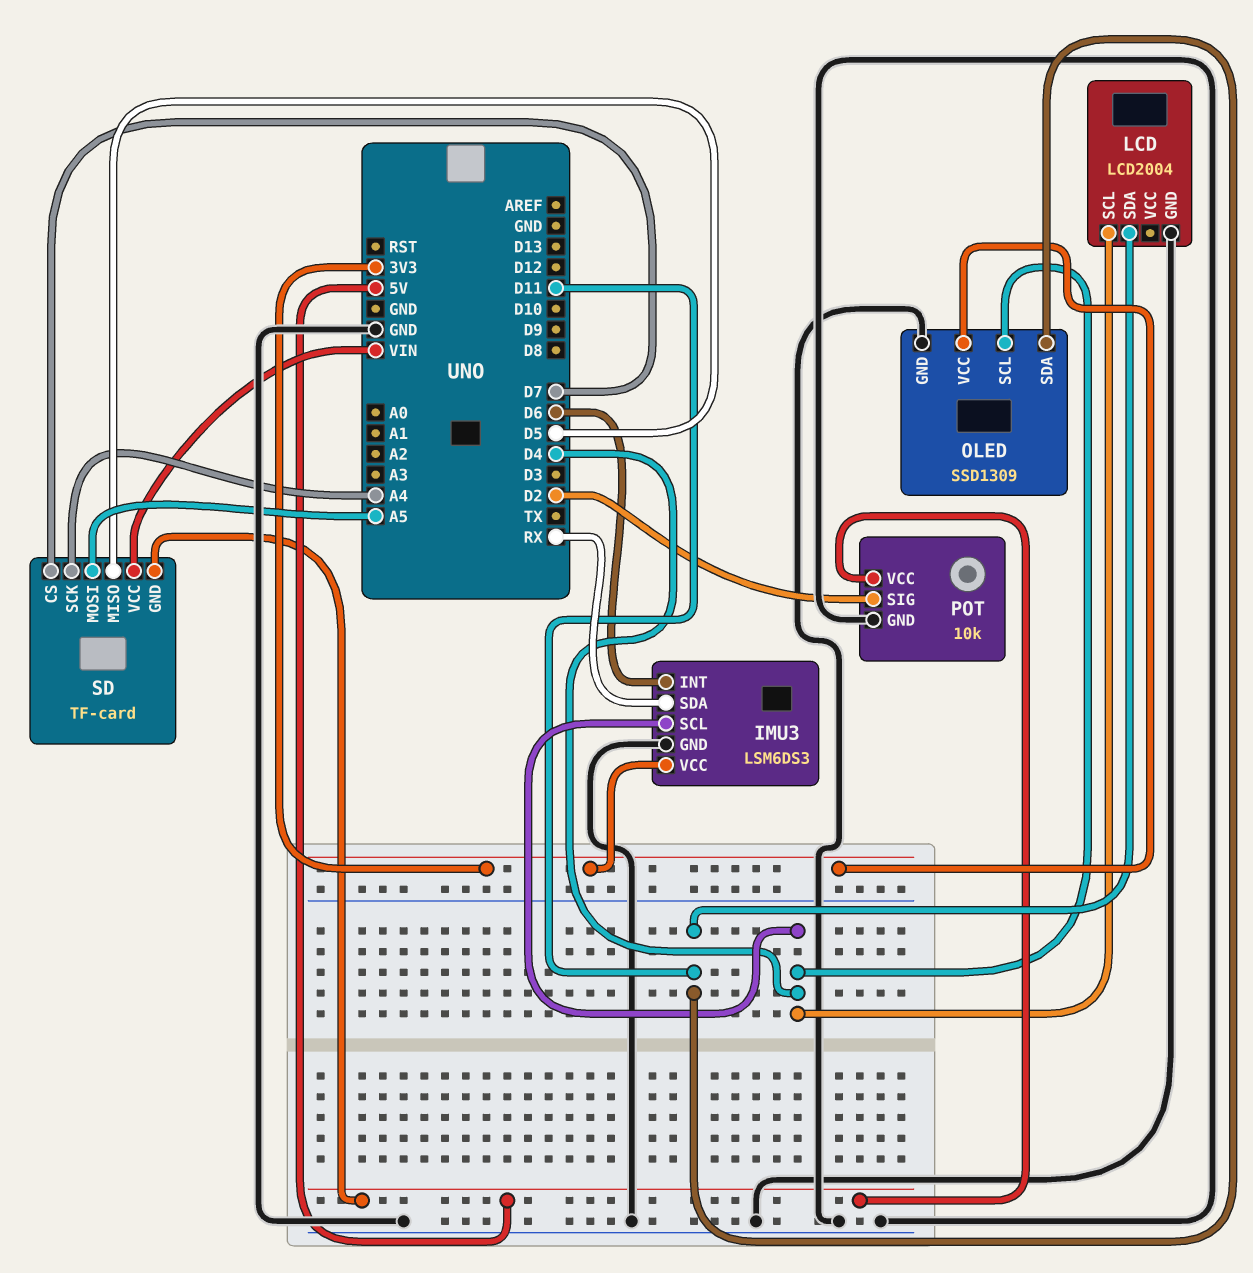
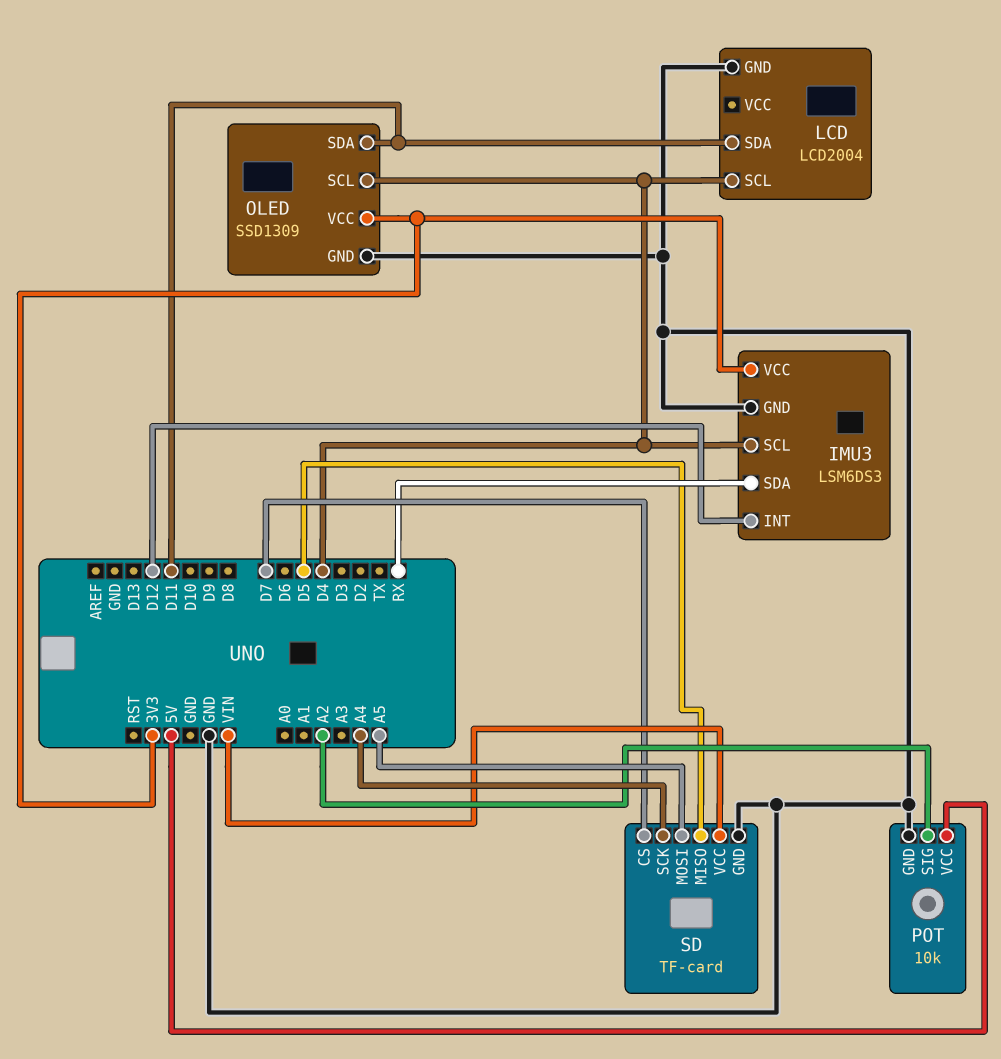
IMU3 pin INT: D6 -> D12
POT pin SIG: D2 -> A2
SD pin GND: 5V -> GND

